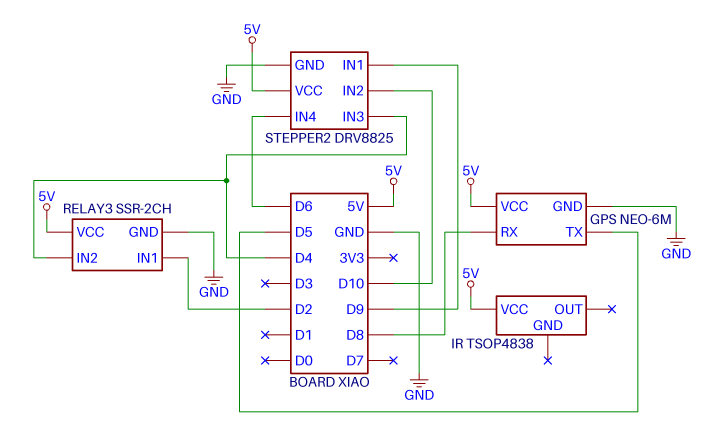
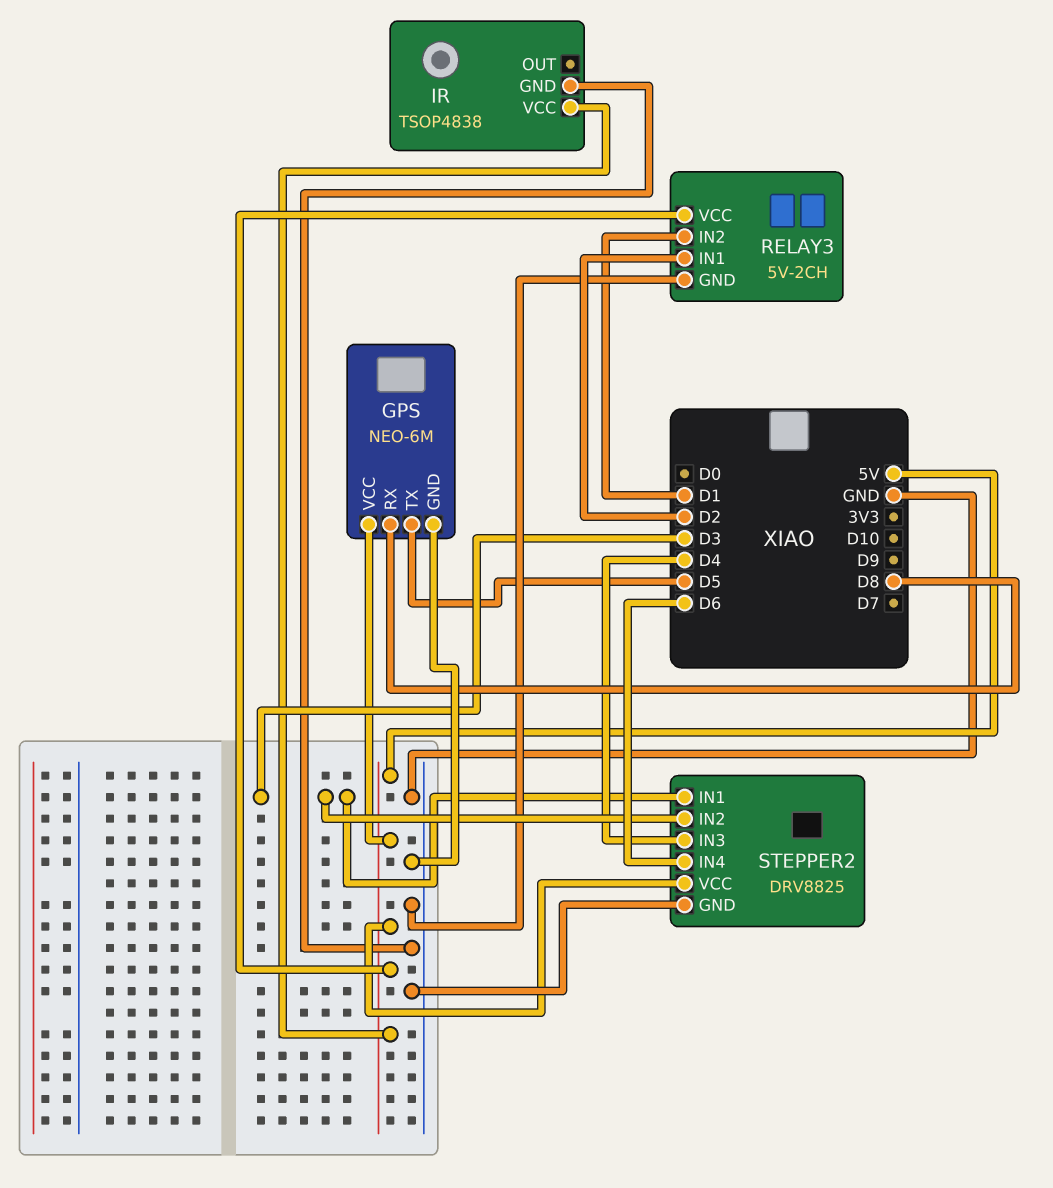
IR pin GND: none -> GND
RELAY3: SSR-2CH -> 5V-2CH
RELAY3 pin IN2: D4 -> D1
STEPPER2 pin IN1: D9 -> D3
STEPPER2 pin IN2: D10 -> D3

